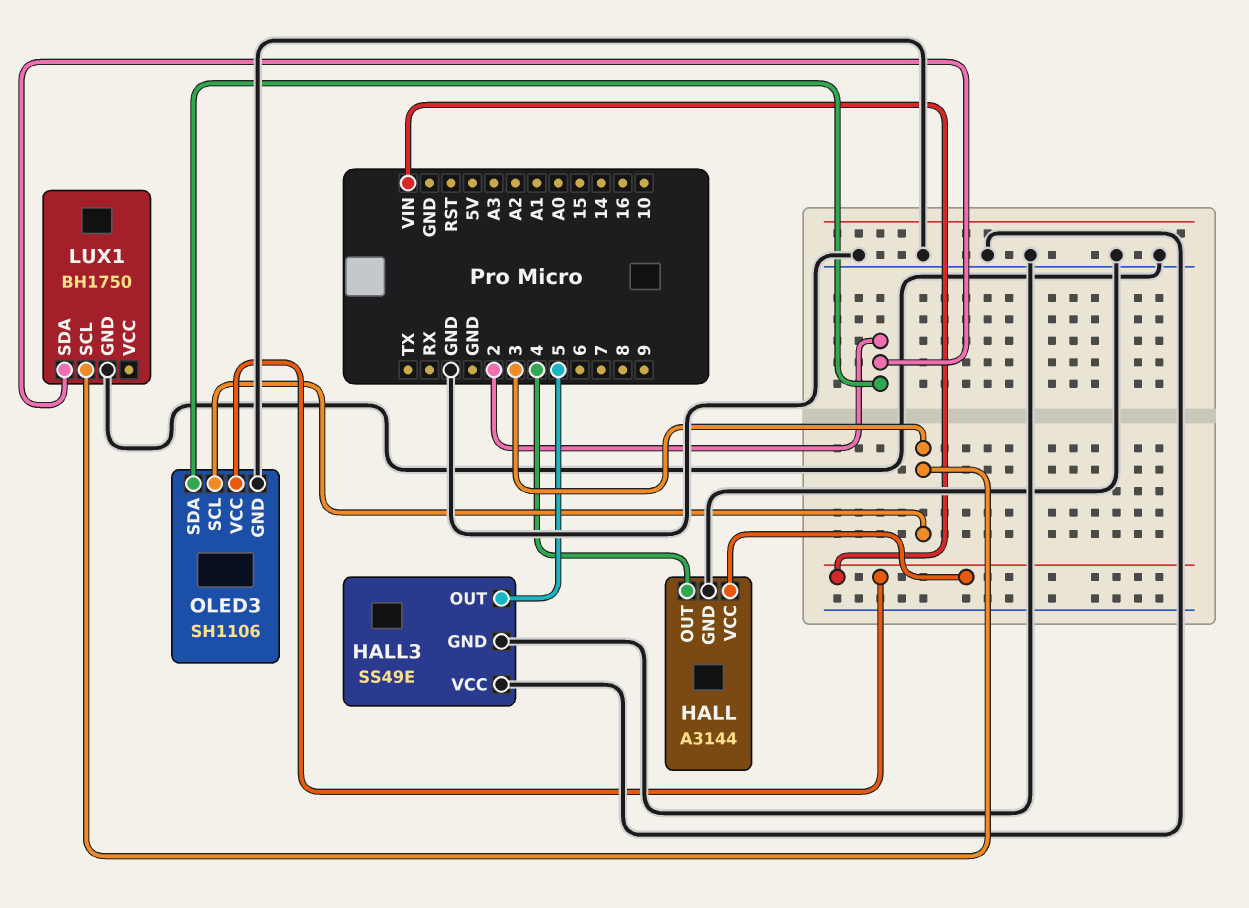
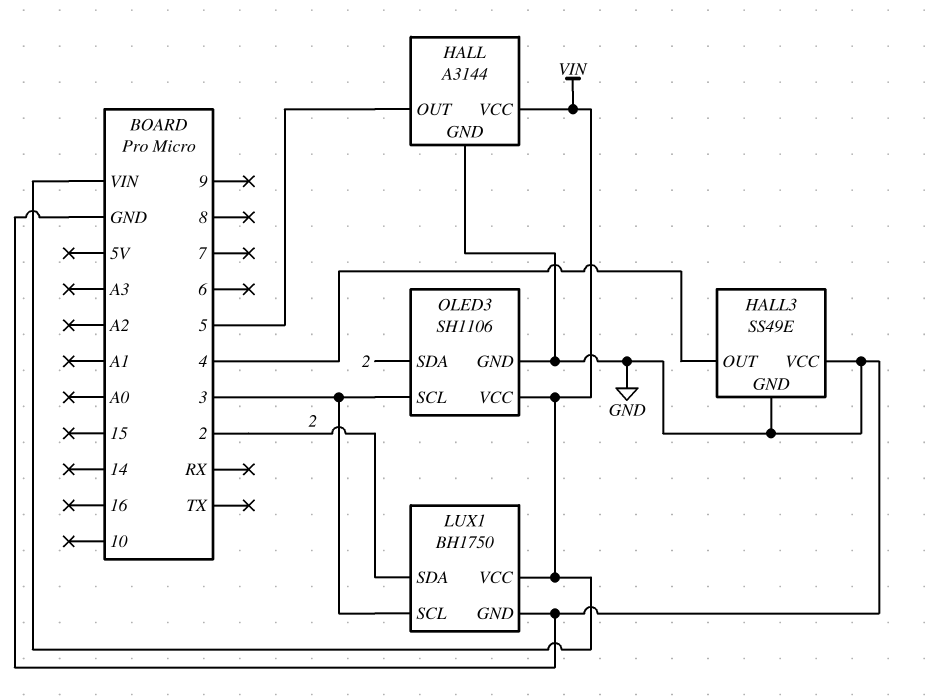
HALL pin OUT: 4 -> 5
HALL3 pin OUT: 5 -> 4
LUX1 pin VCC: none -> VIN

